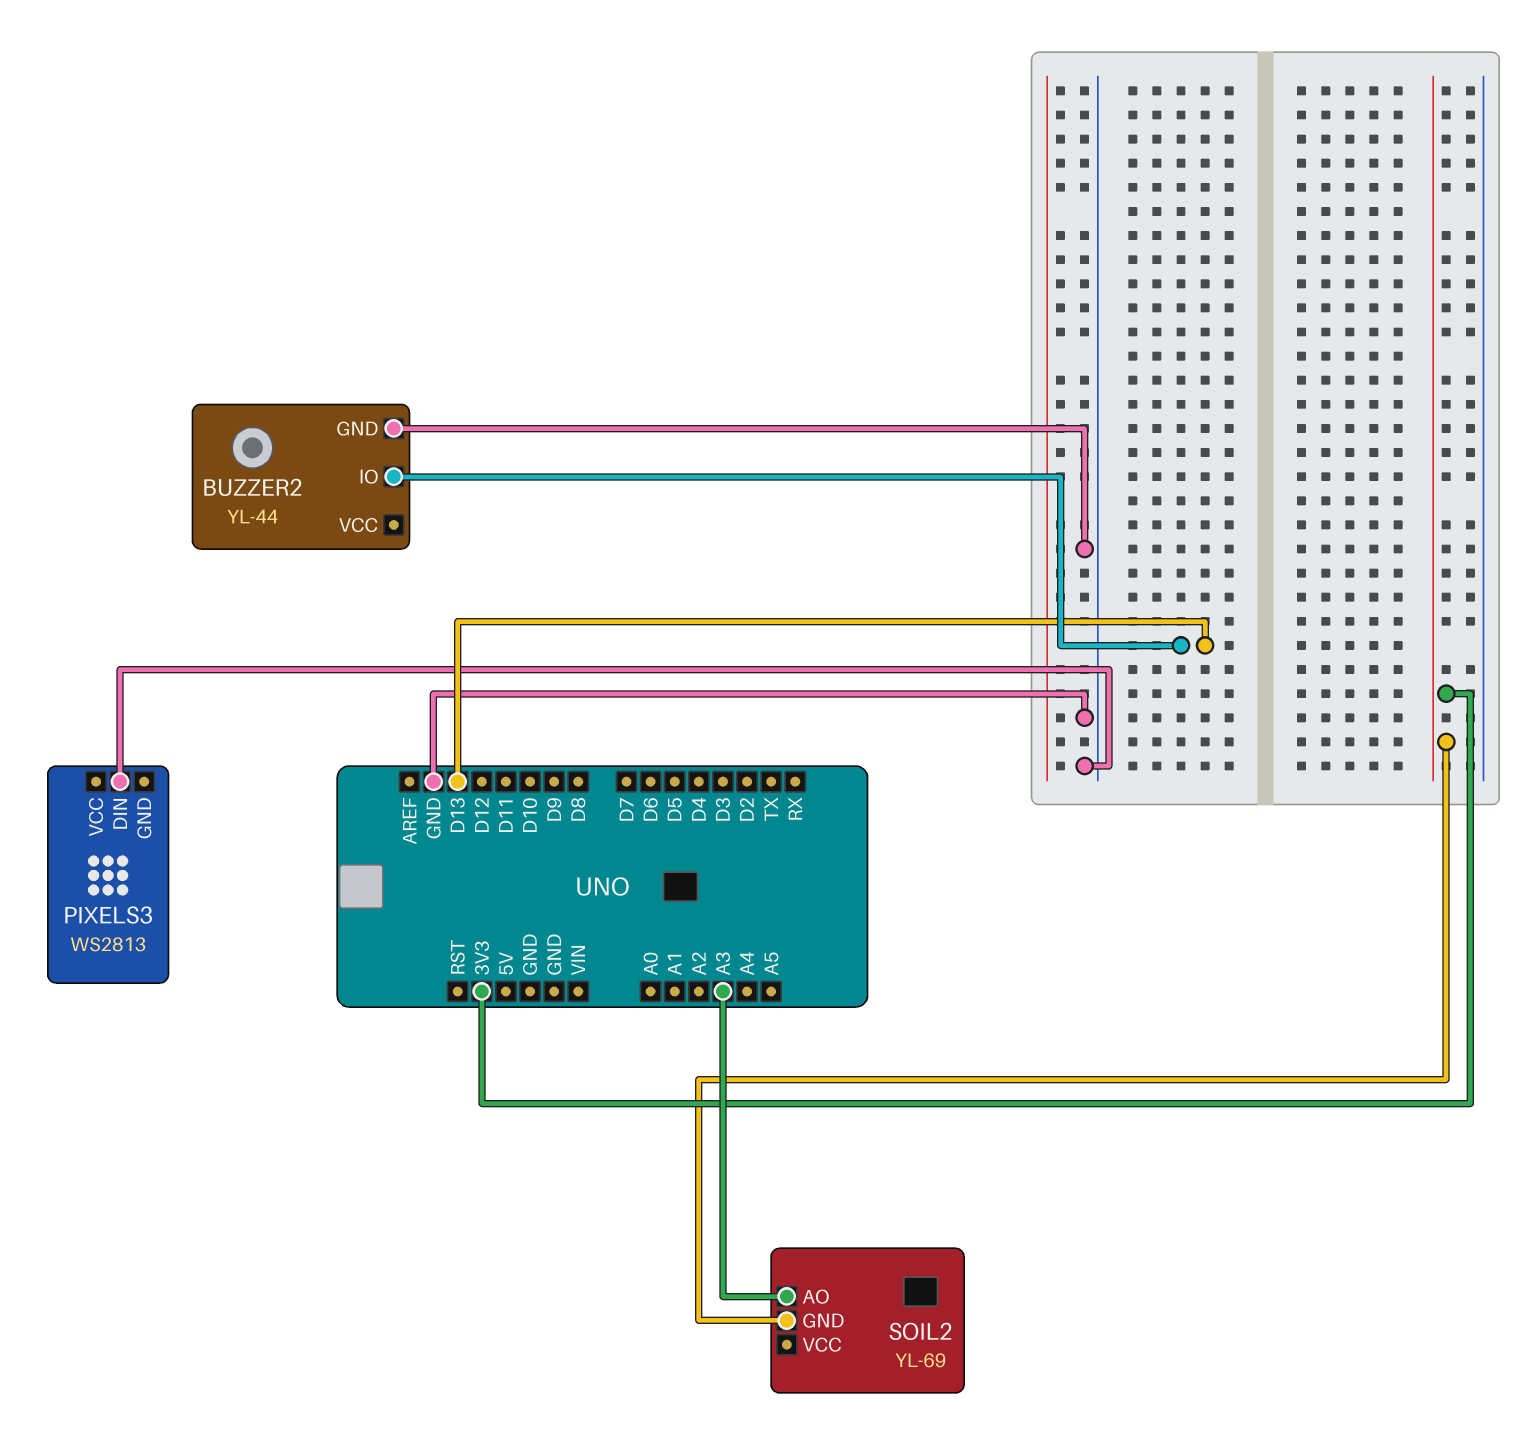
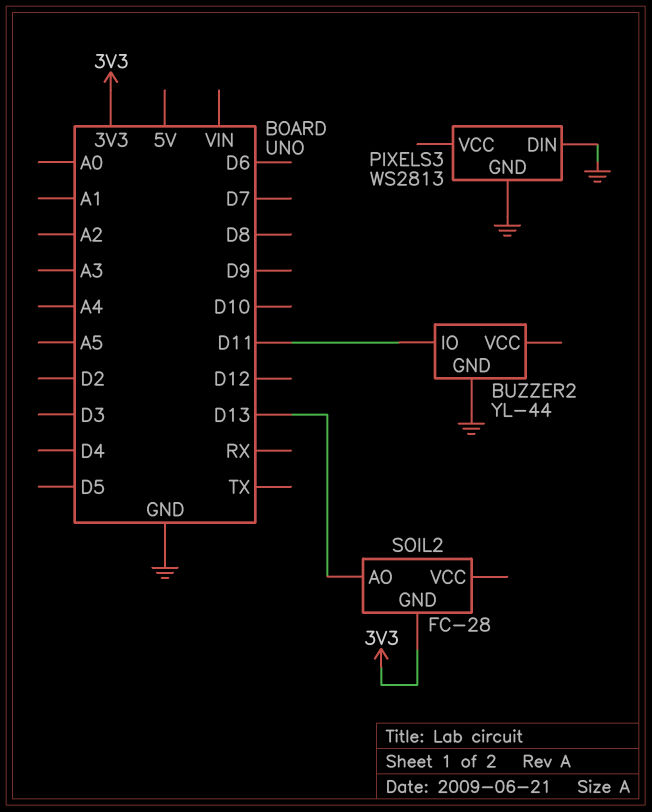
BUZZER2 pin IO: D13 -> D11
PIXELS3 pin GND: none -> GND
SOIL2: YL-69 -> FC-28
SOIL2 pin AO: A3 -> D13

